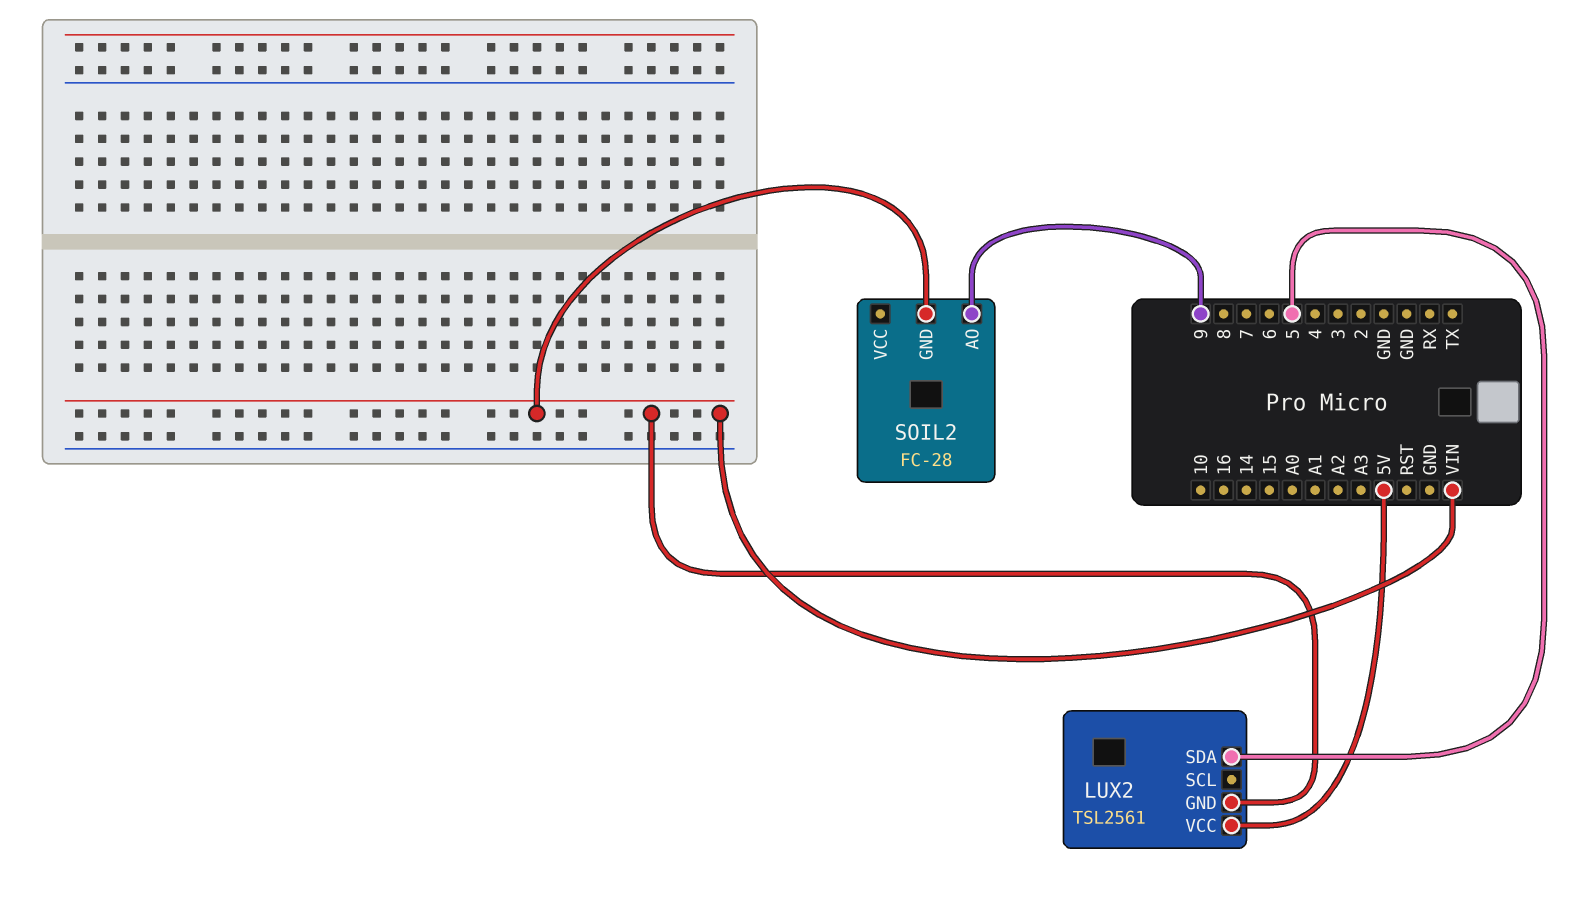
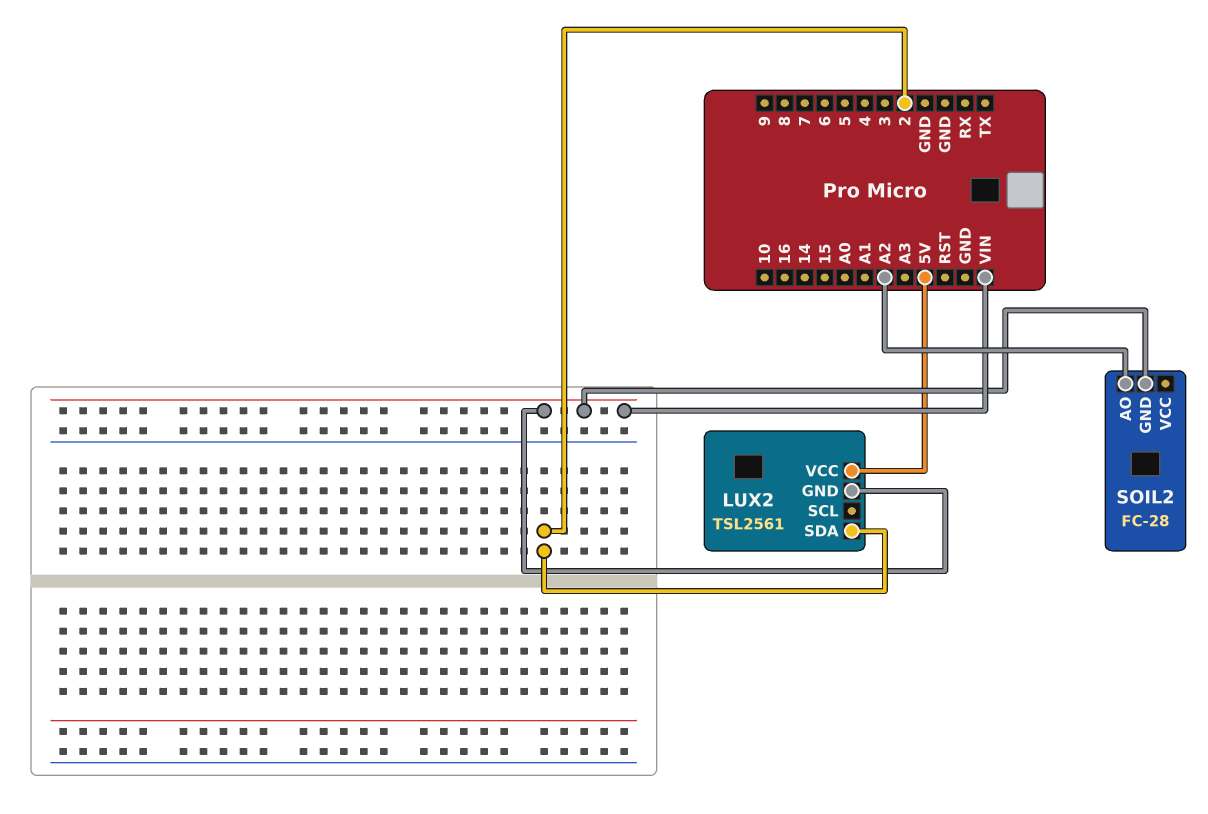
LUX2 pin SDA: 5 -> 2
SOIL2 pin AO: 9 -> A2

